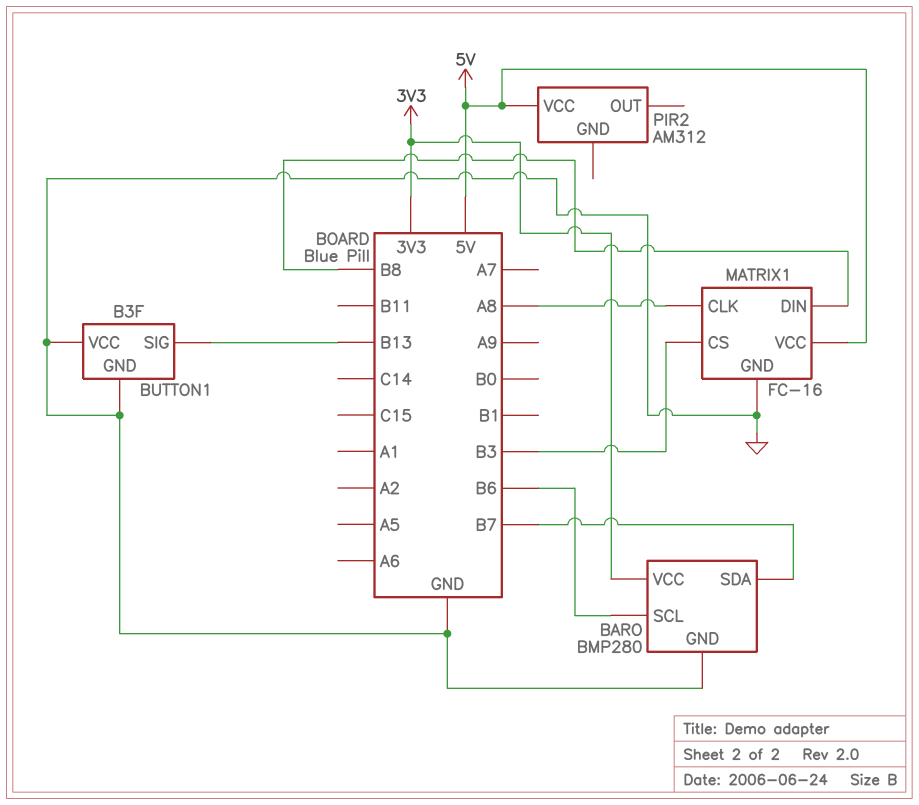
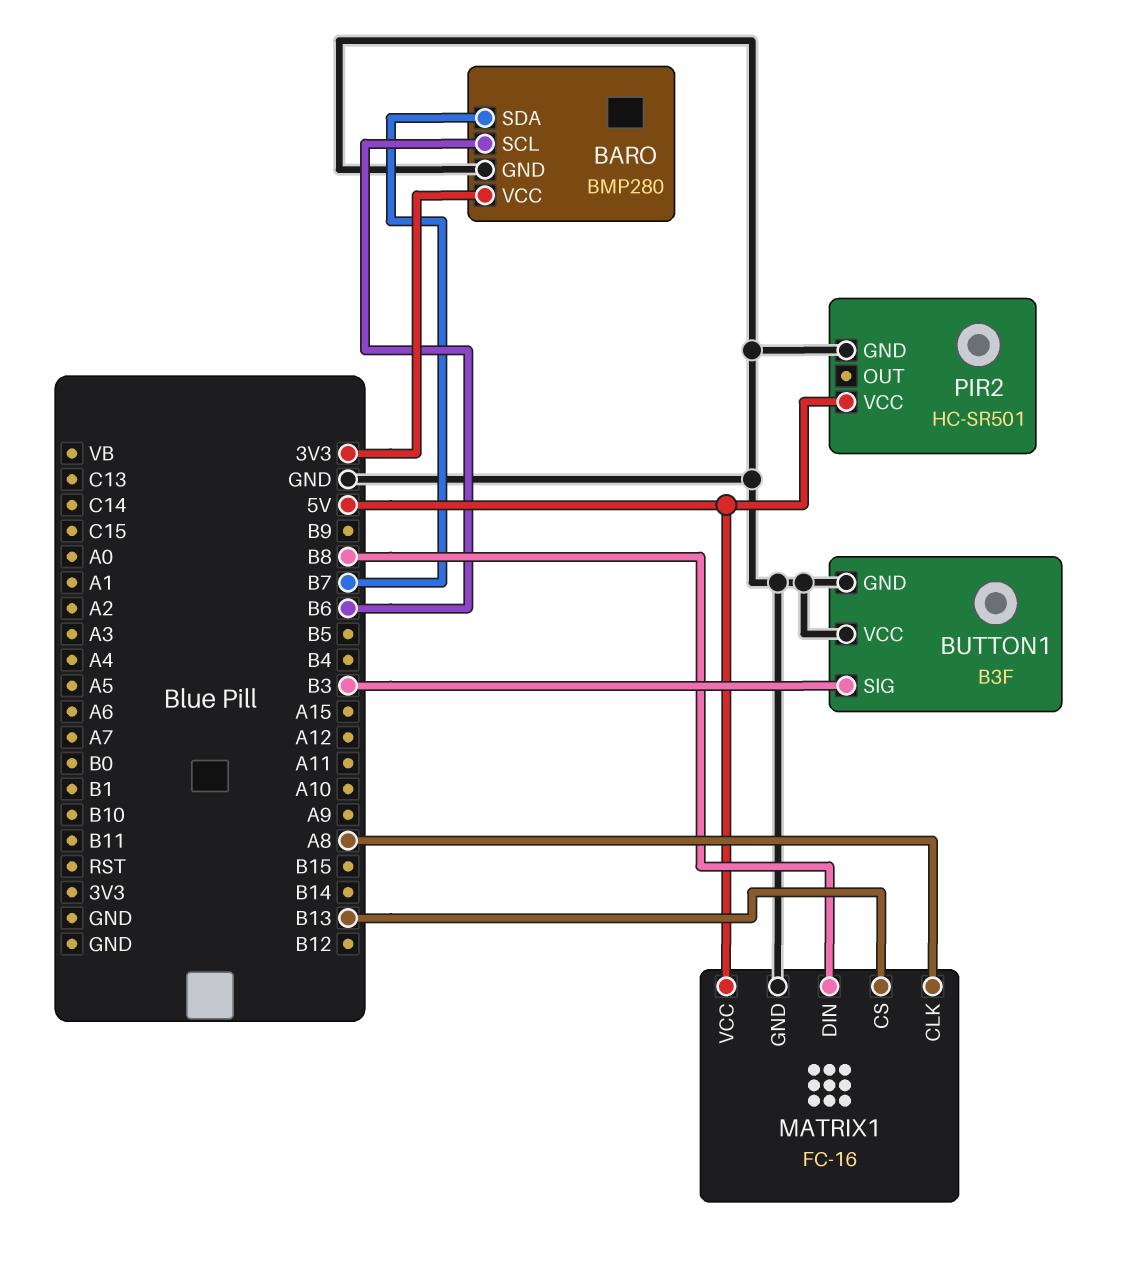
BUTTON1 pin SIG: B13 -> B3
MATRIX1 pin CS: B3 -> B13
PIR2: AM312 -> HC-SR501
PIR2 pin GND: none -> GND

